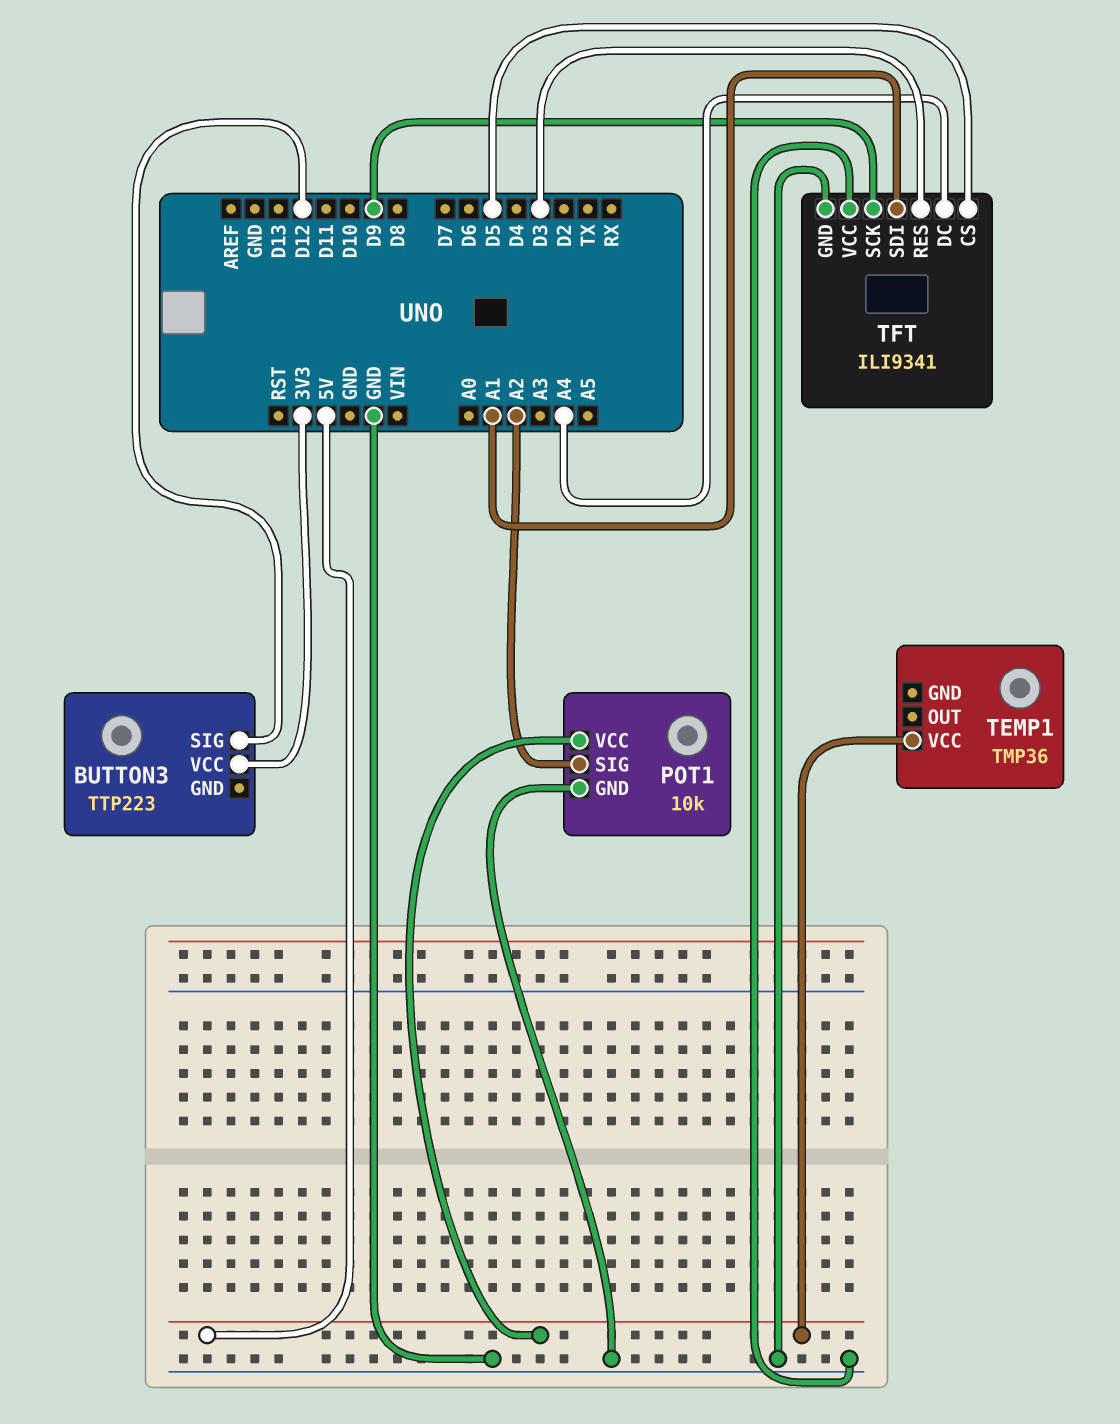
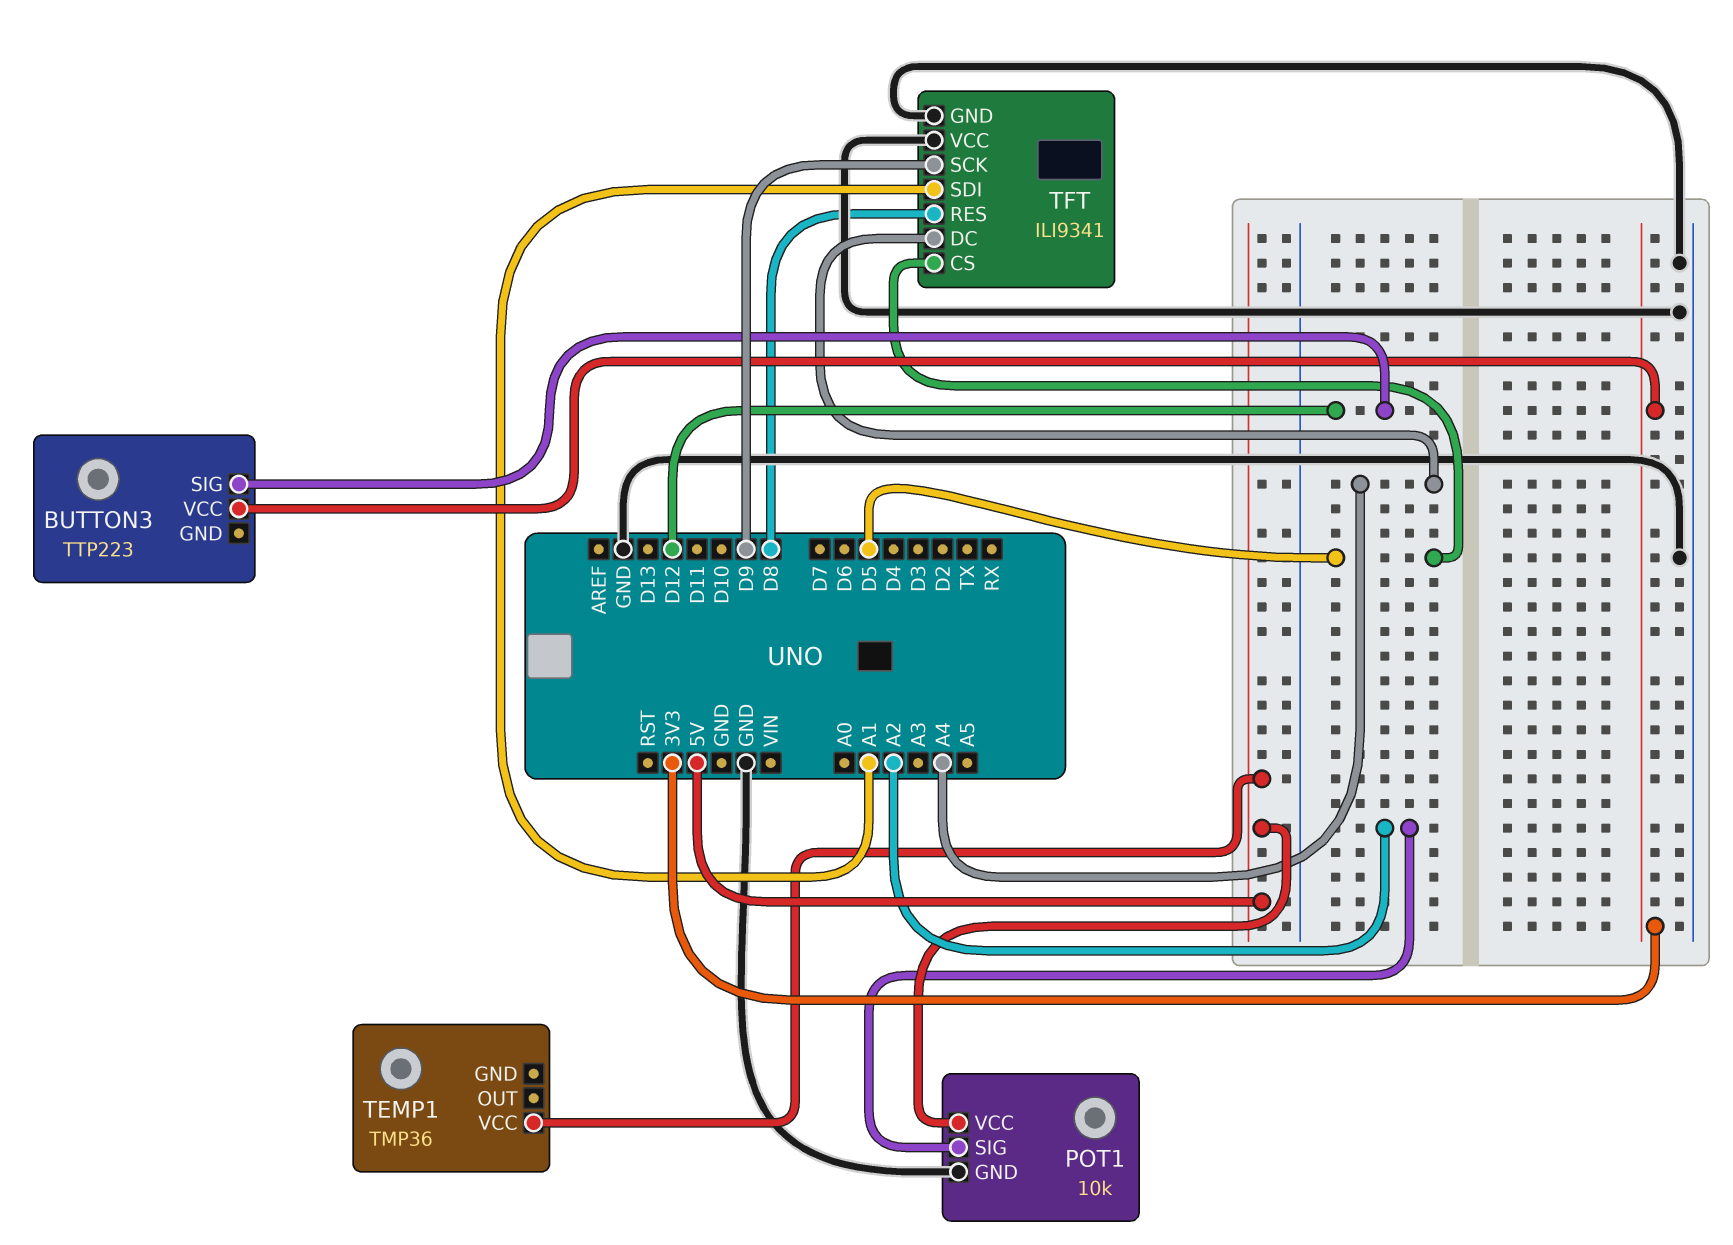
TFT pin RES: D3 -> D8

